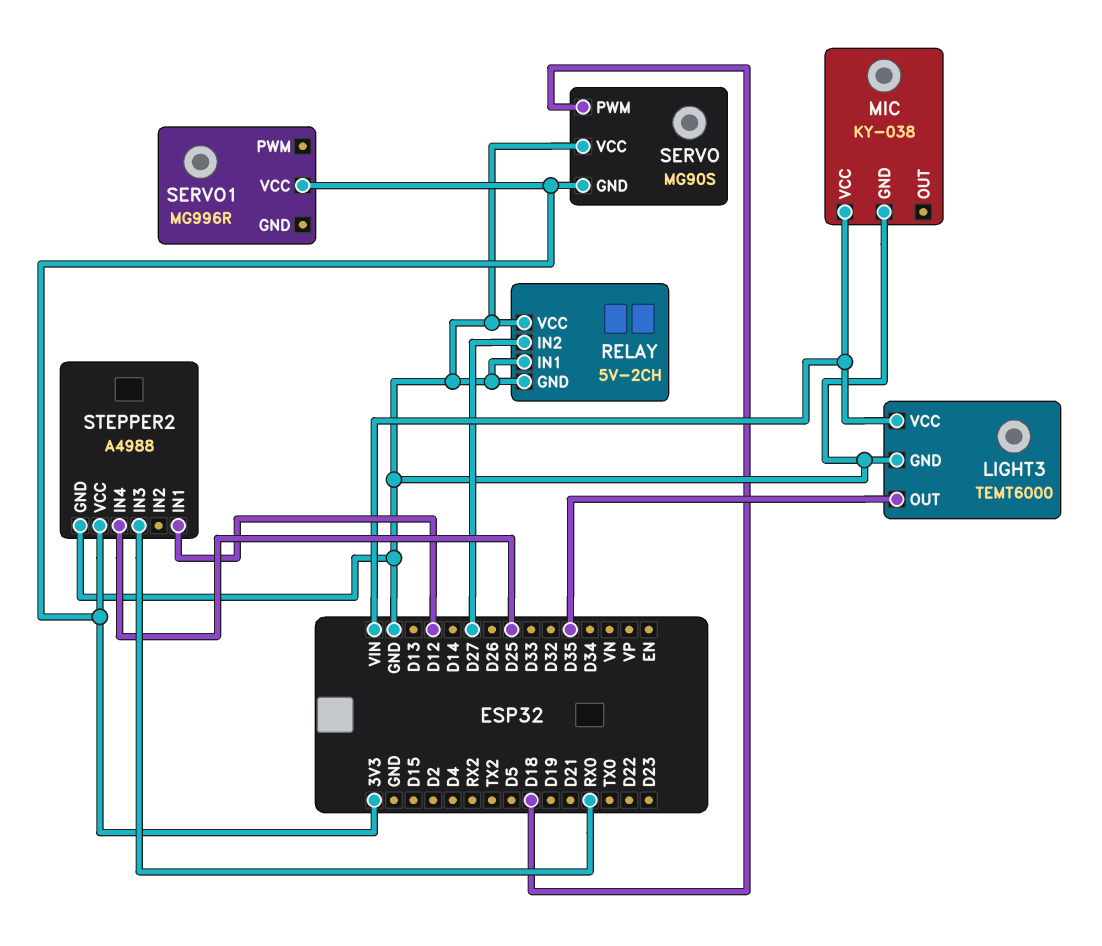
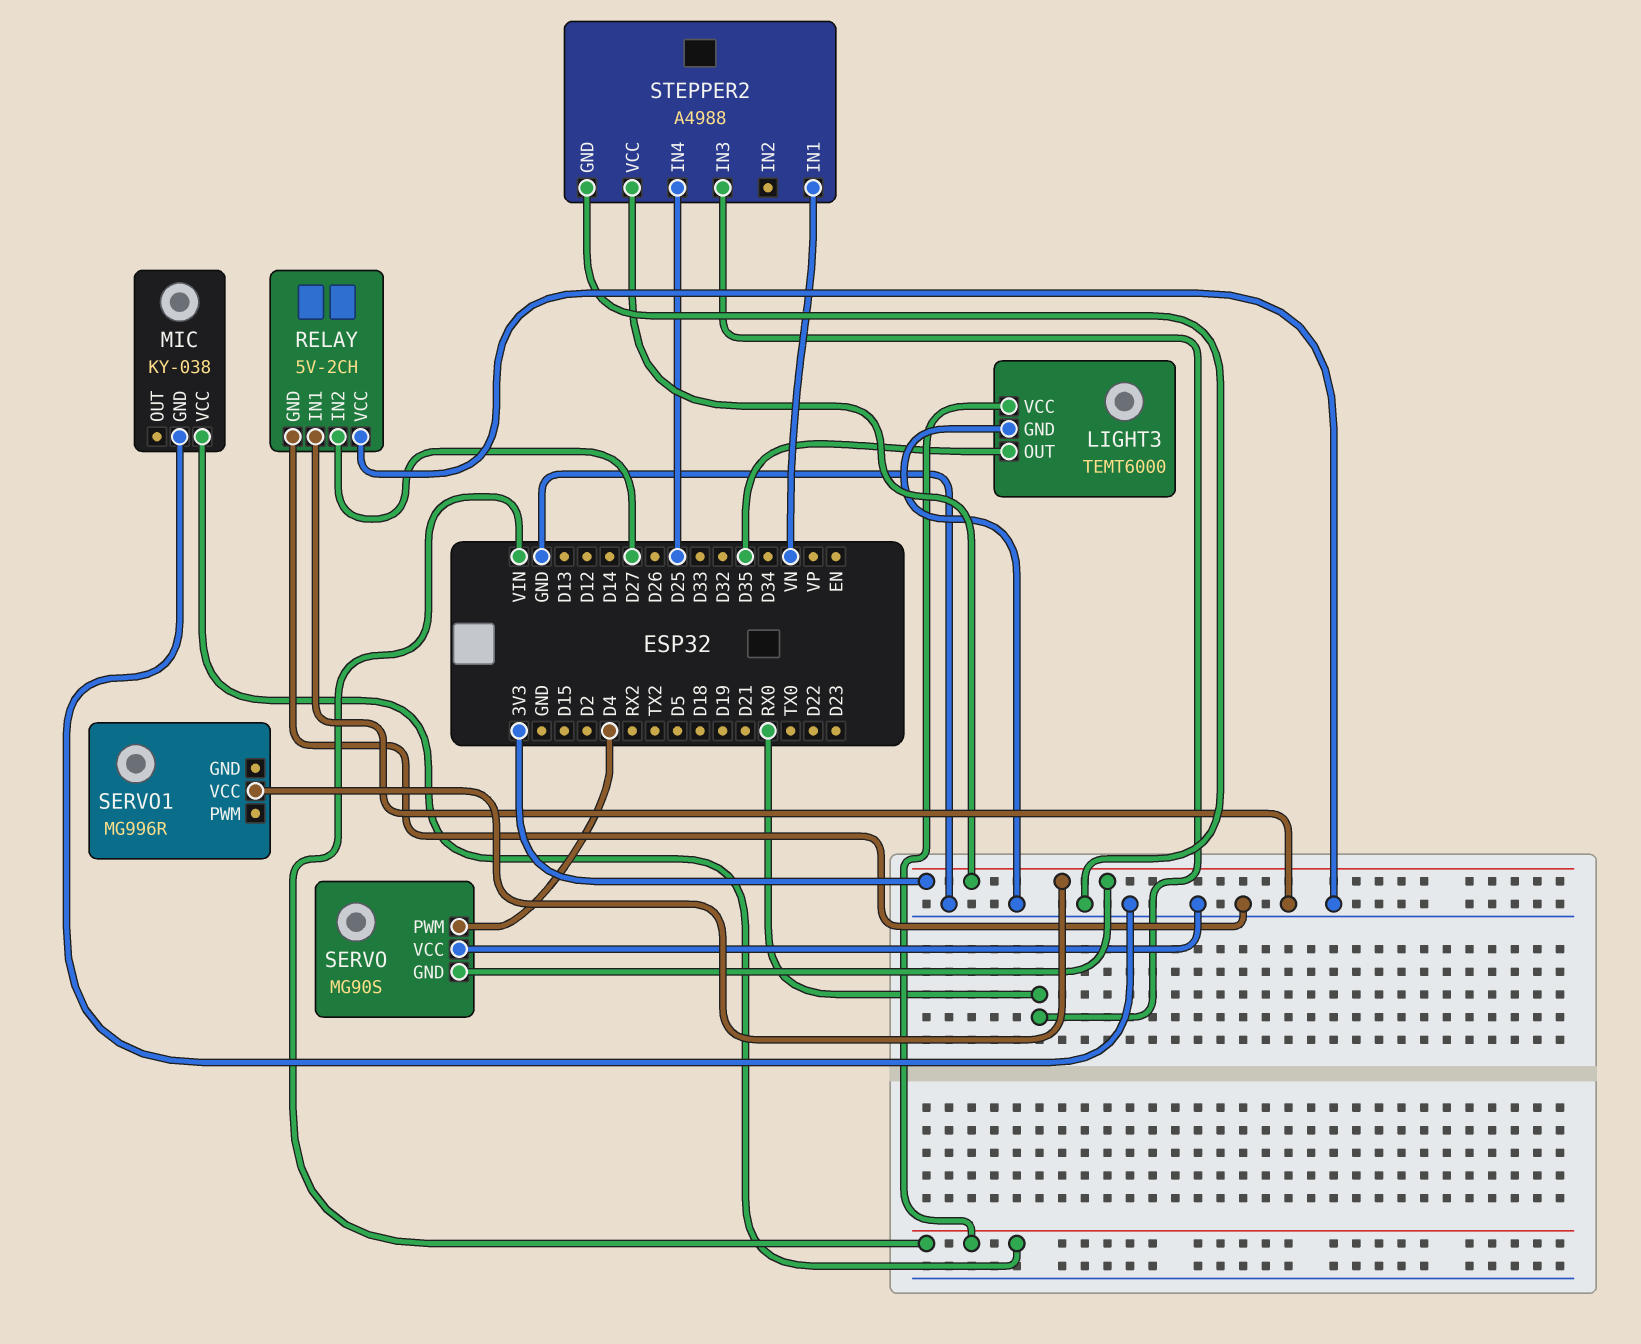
SERVO pin PWM: D18 -> D4
STEPPER2 pin IN1: D12 -> VN

